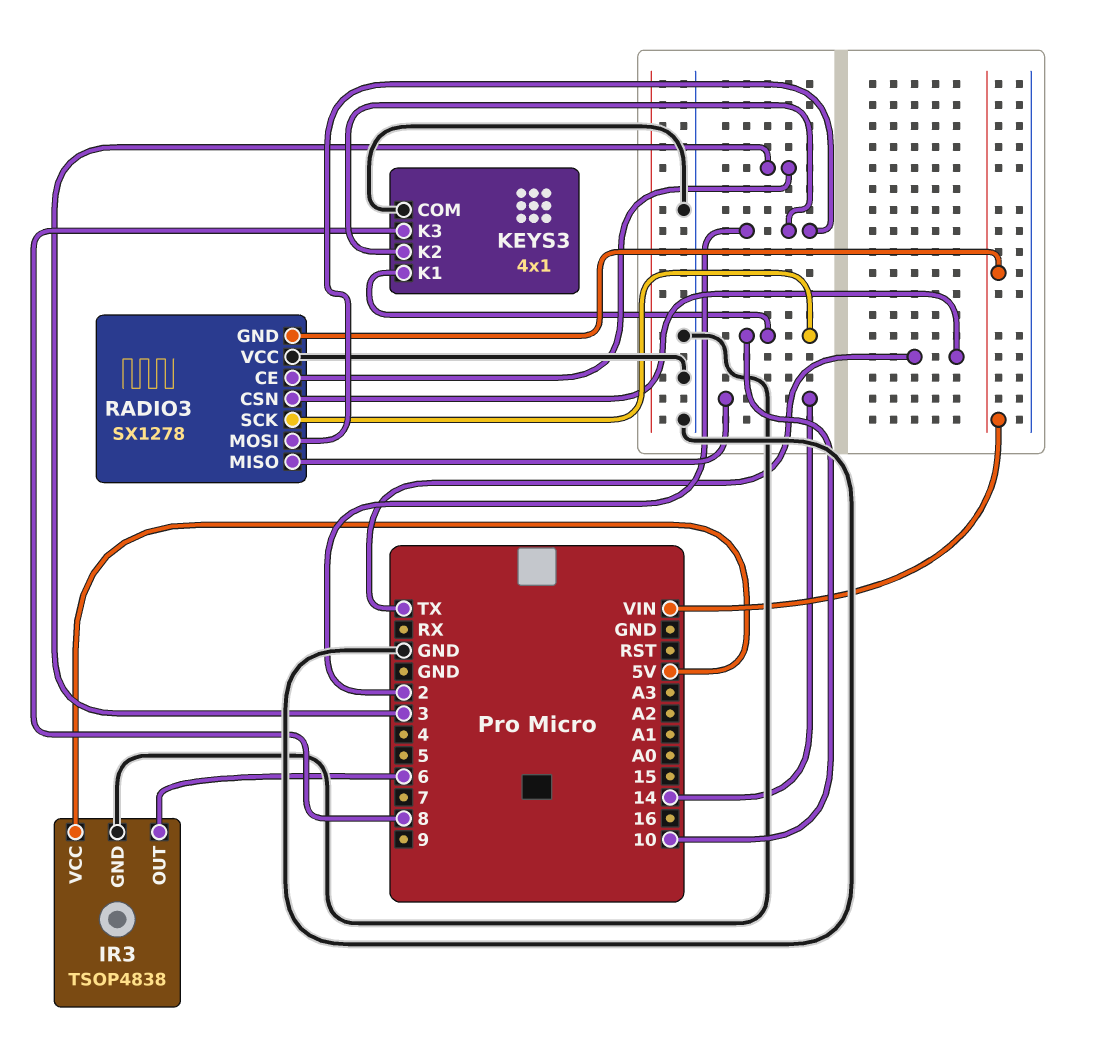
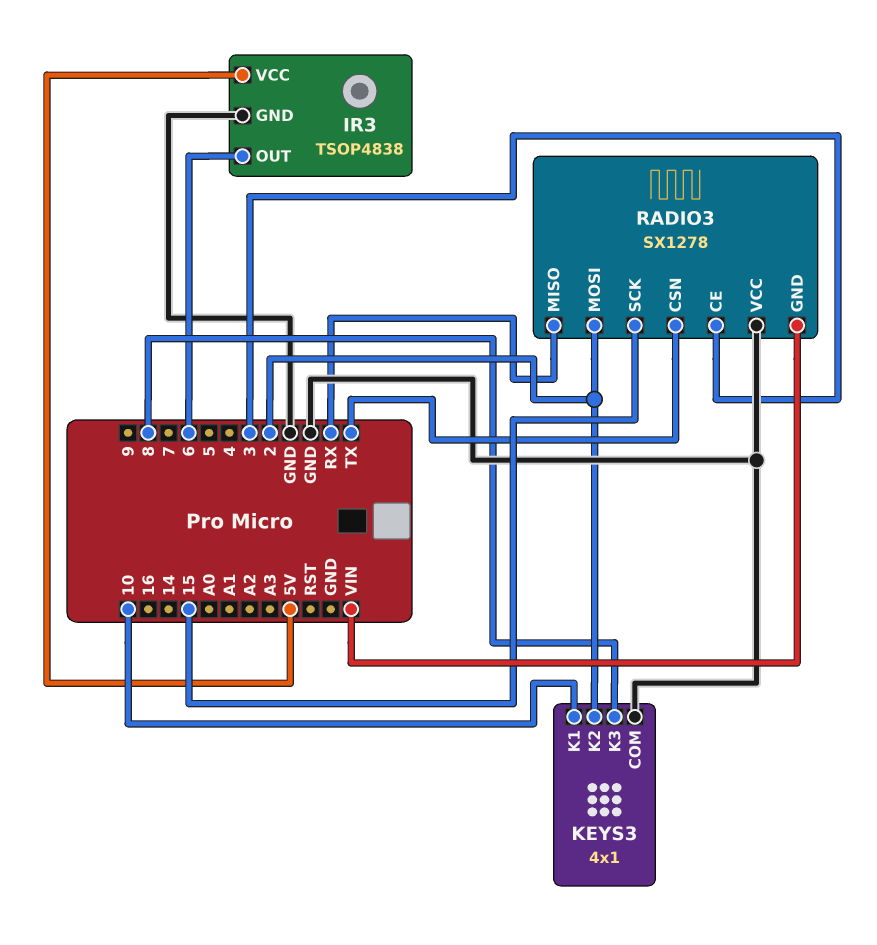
RADIO3 pin MISO: 14 -> RX
RADIO3 pin SCK: 10 -> 15

